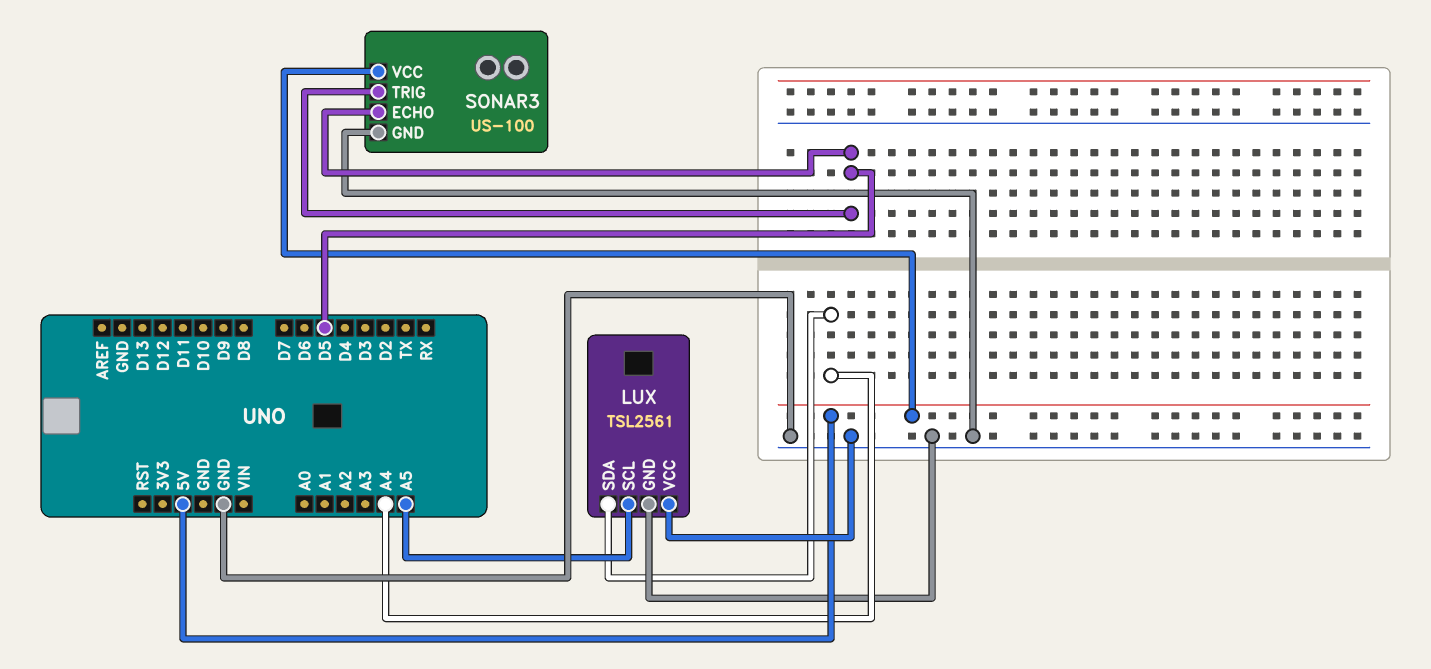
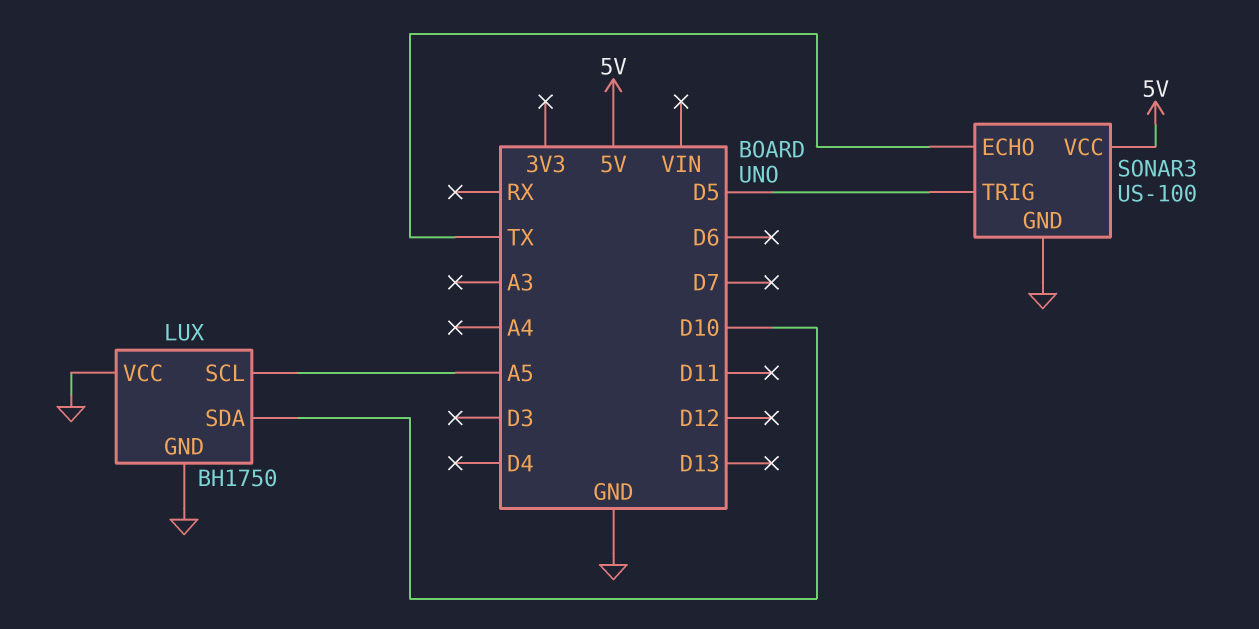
LUX: TSL2561 -> BH1750
LUX pin SDA: A4 -> D10
SONAR3 pin ECHO: D5 -> TX

